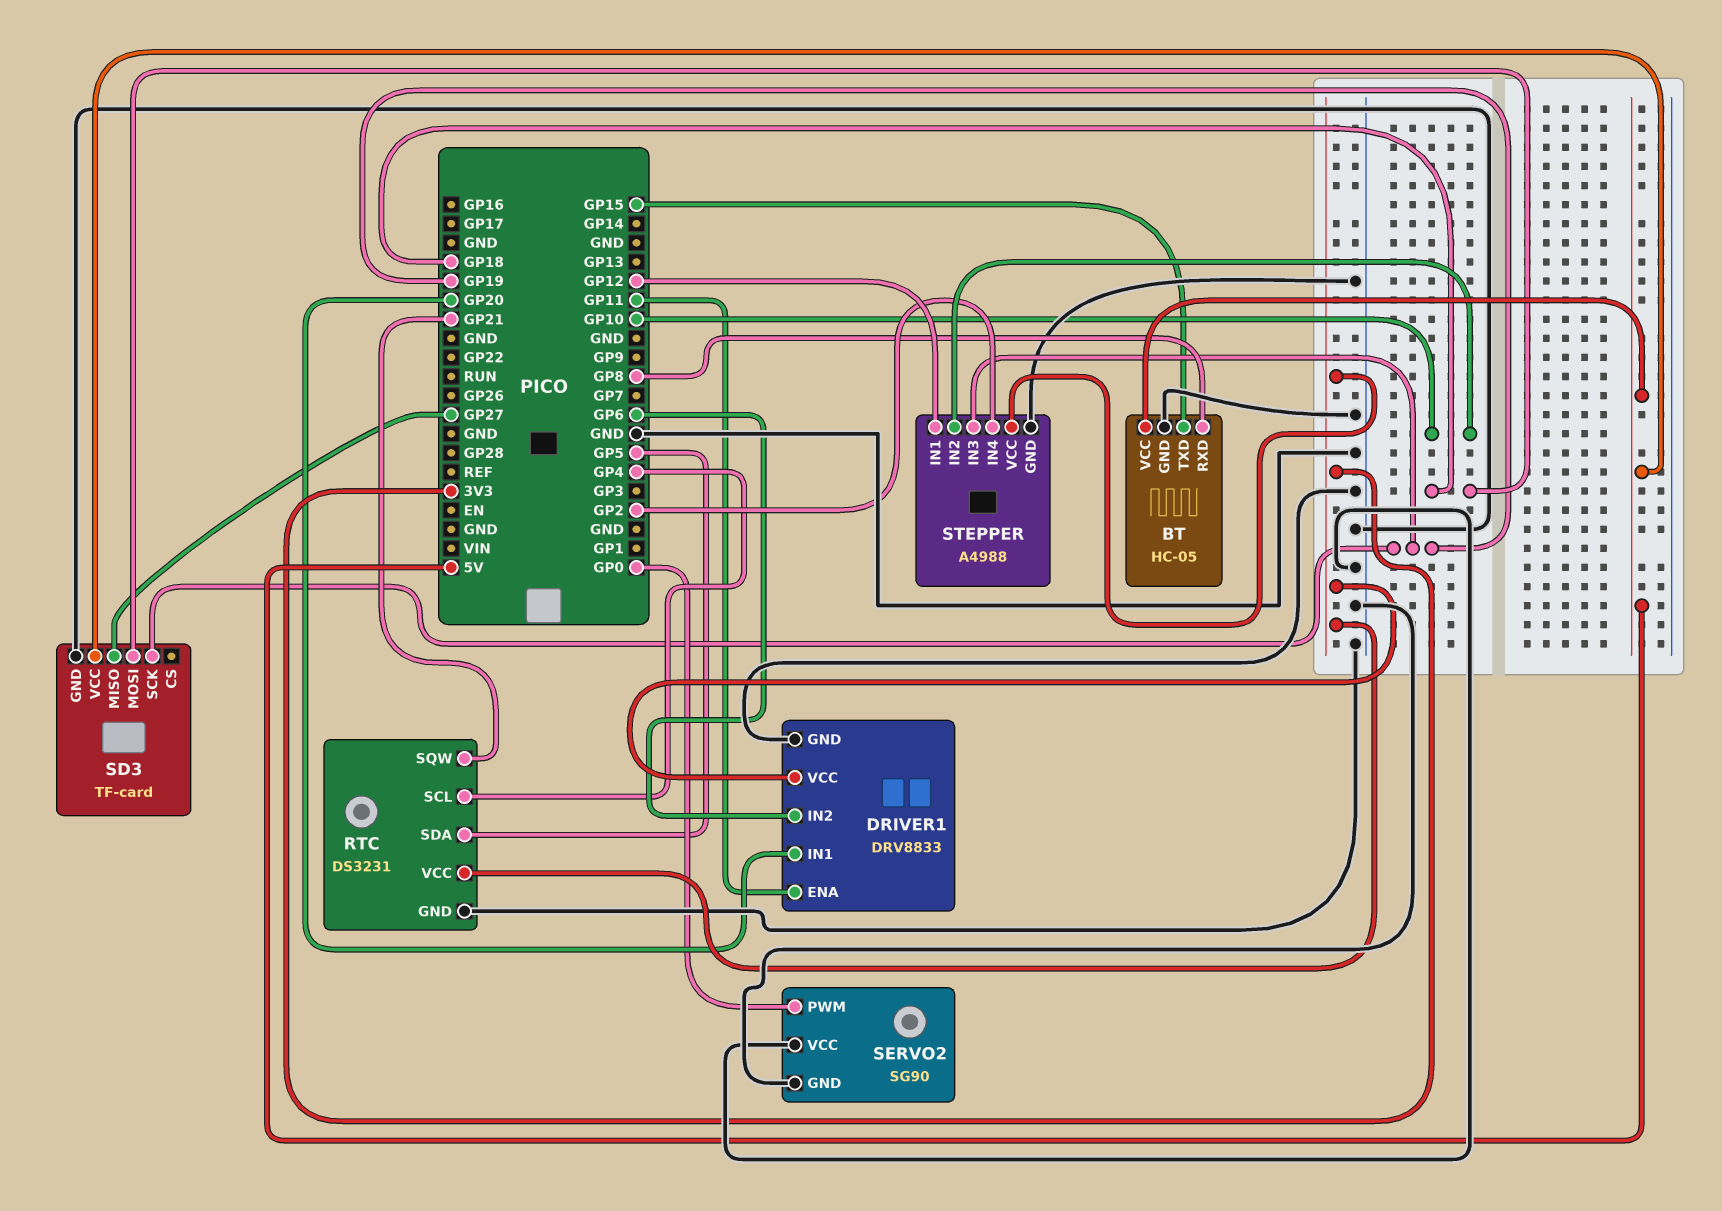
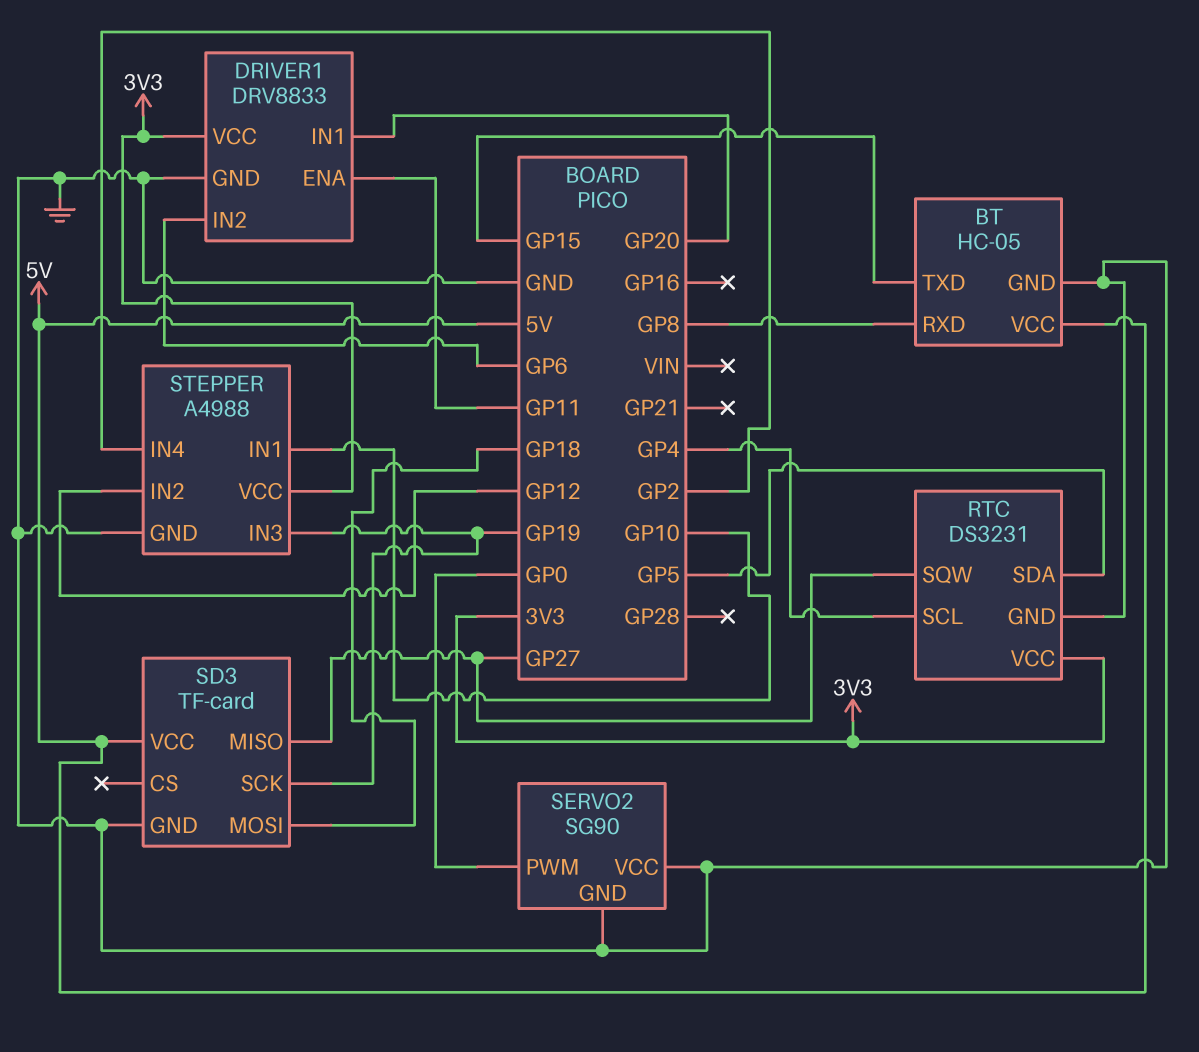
RTC pin SQW: GP21 -> GP27
STEPPER pin IN1: GP12 -> GP10
STEPPER pin IN2: GP10 -> GP12

